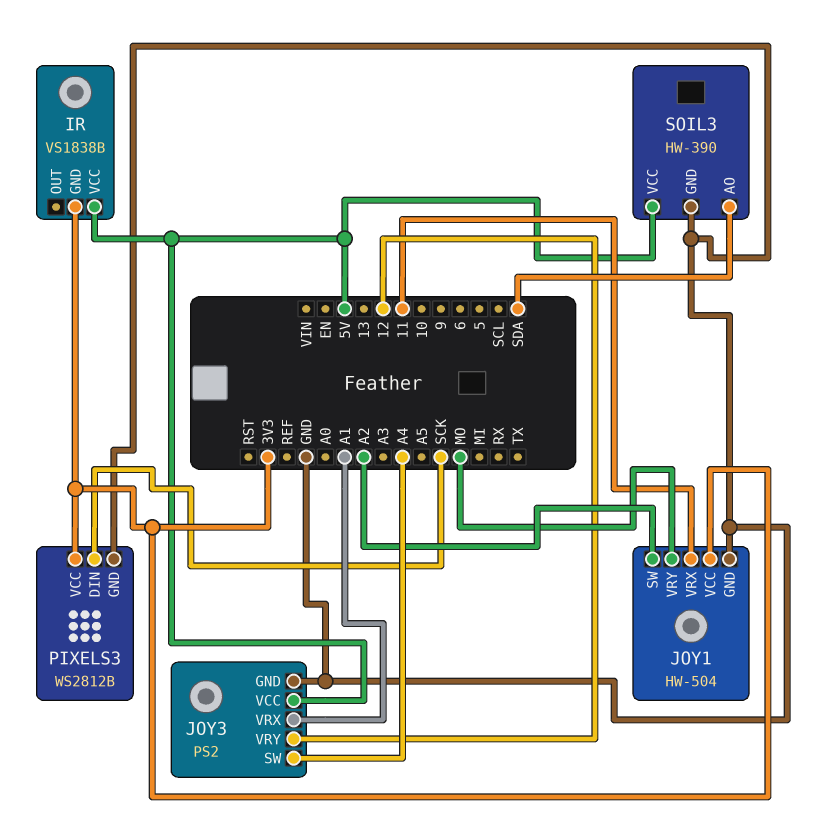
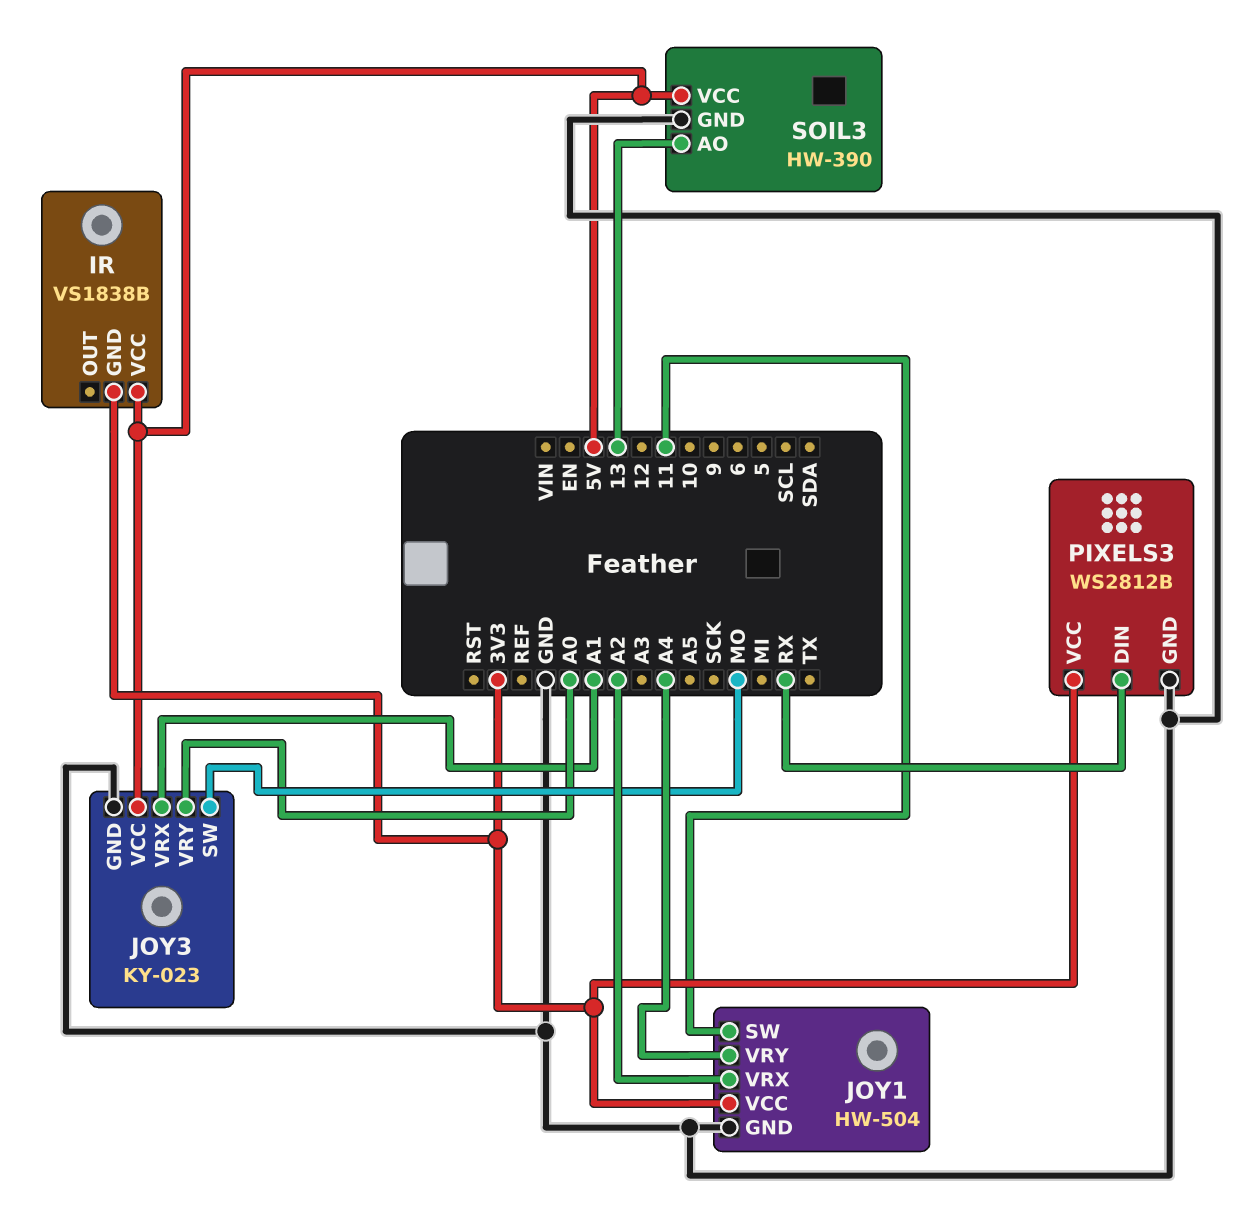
JOY1 pin SW: A2 -> 11
JOY1 pin VRX: 11 -> A2
JOY1 pin VRY: MO -> A4
JOY3: PS2 -> KY-023
JOY3 pin SW: A4 -> MO
JOY3 pin VRY: 12 -> A0
PIXELS3 pin DIN: SCK -> RX
SOIL3 pin AO: SDA -> 13

